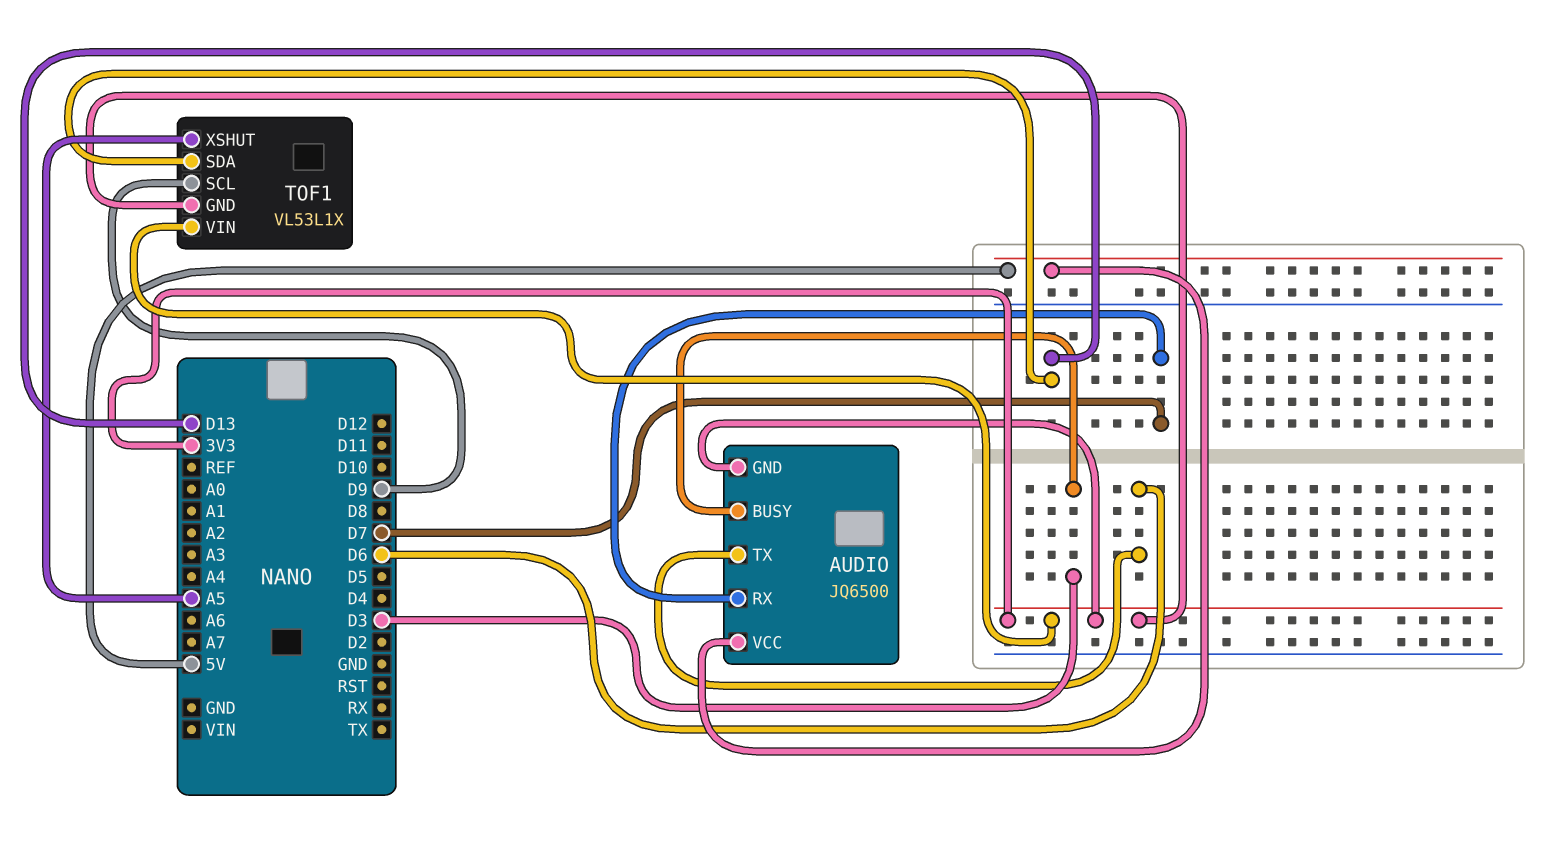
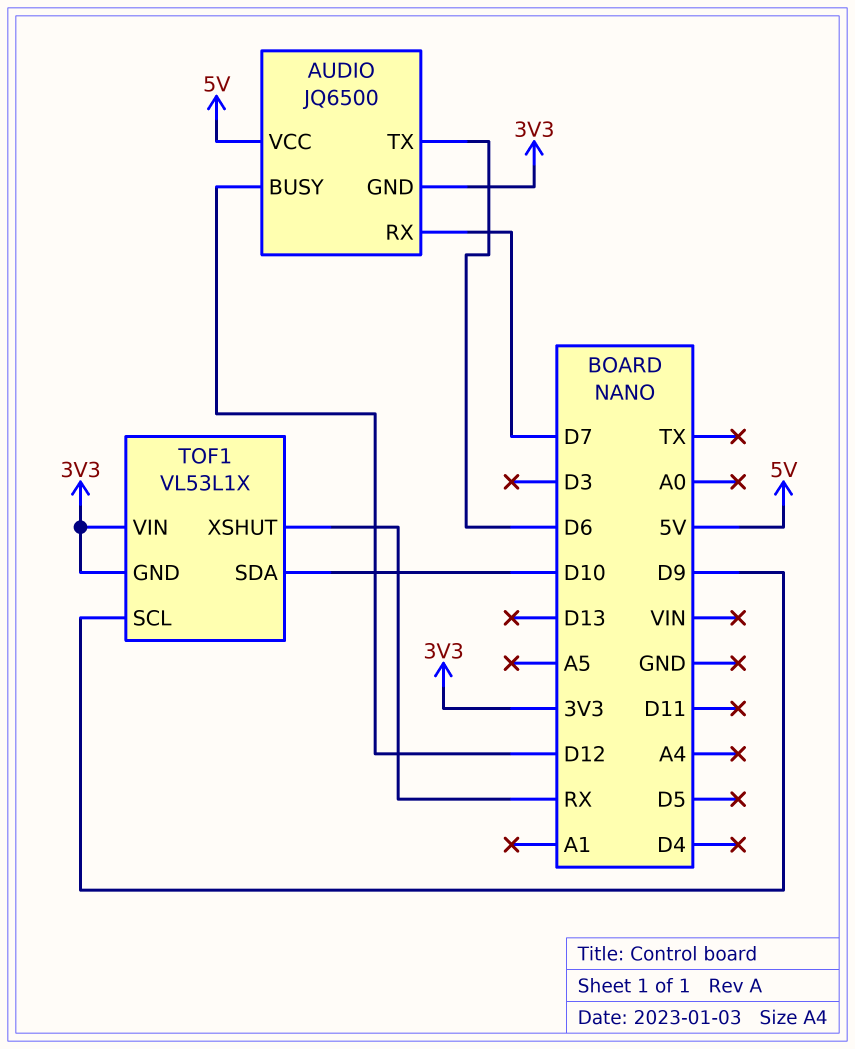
AUDIO pin BUSY: D3 -> D12
TOF1 pin SDA: D13 -> D10
TOF1 pin XSHUT: A5 -> RX

